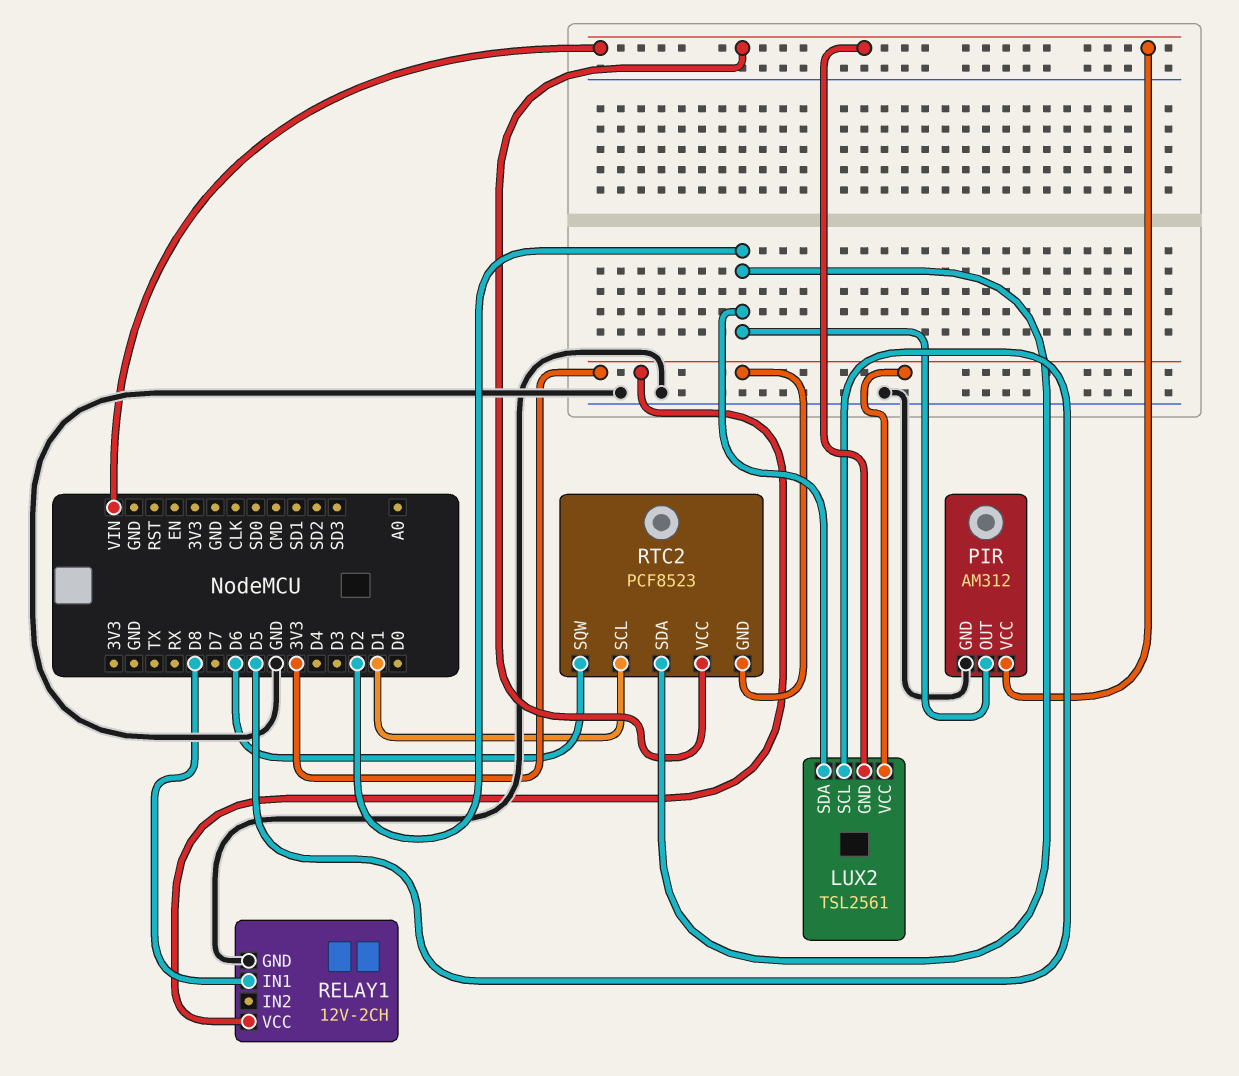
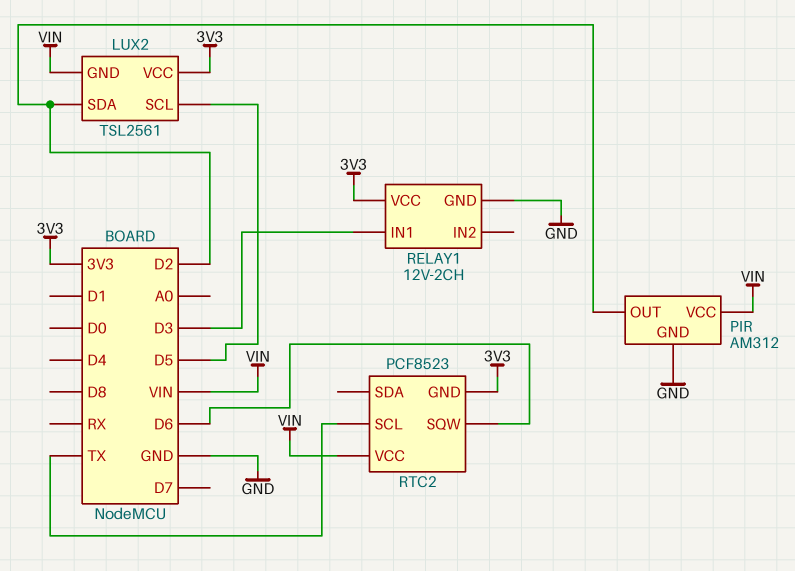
RELAY1 pin IN1: D8 -> D3
RTC2 pin SCL: D1 -> TX
RTC2 pin SDA: D2 -> none

